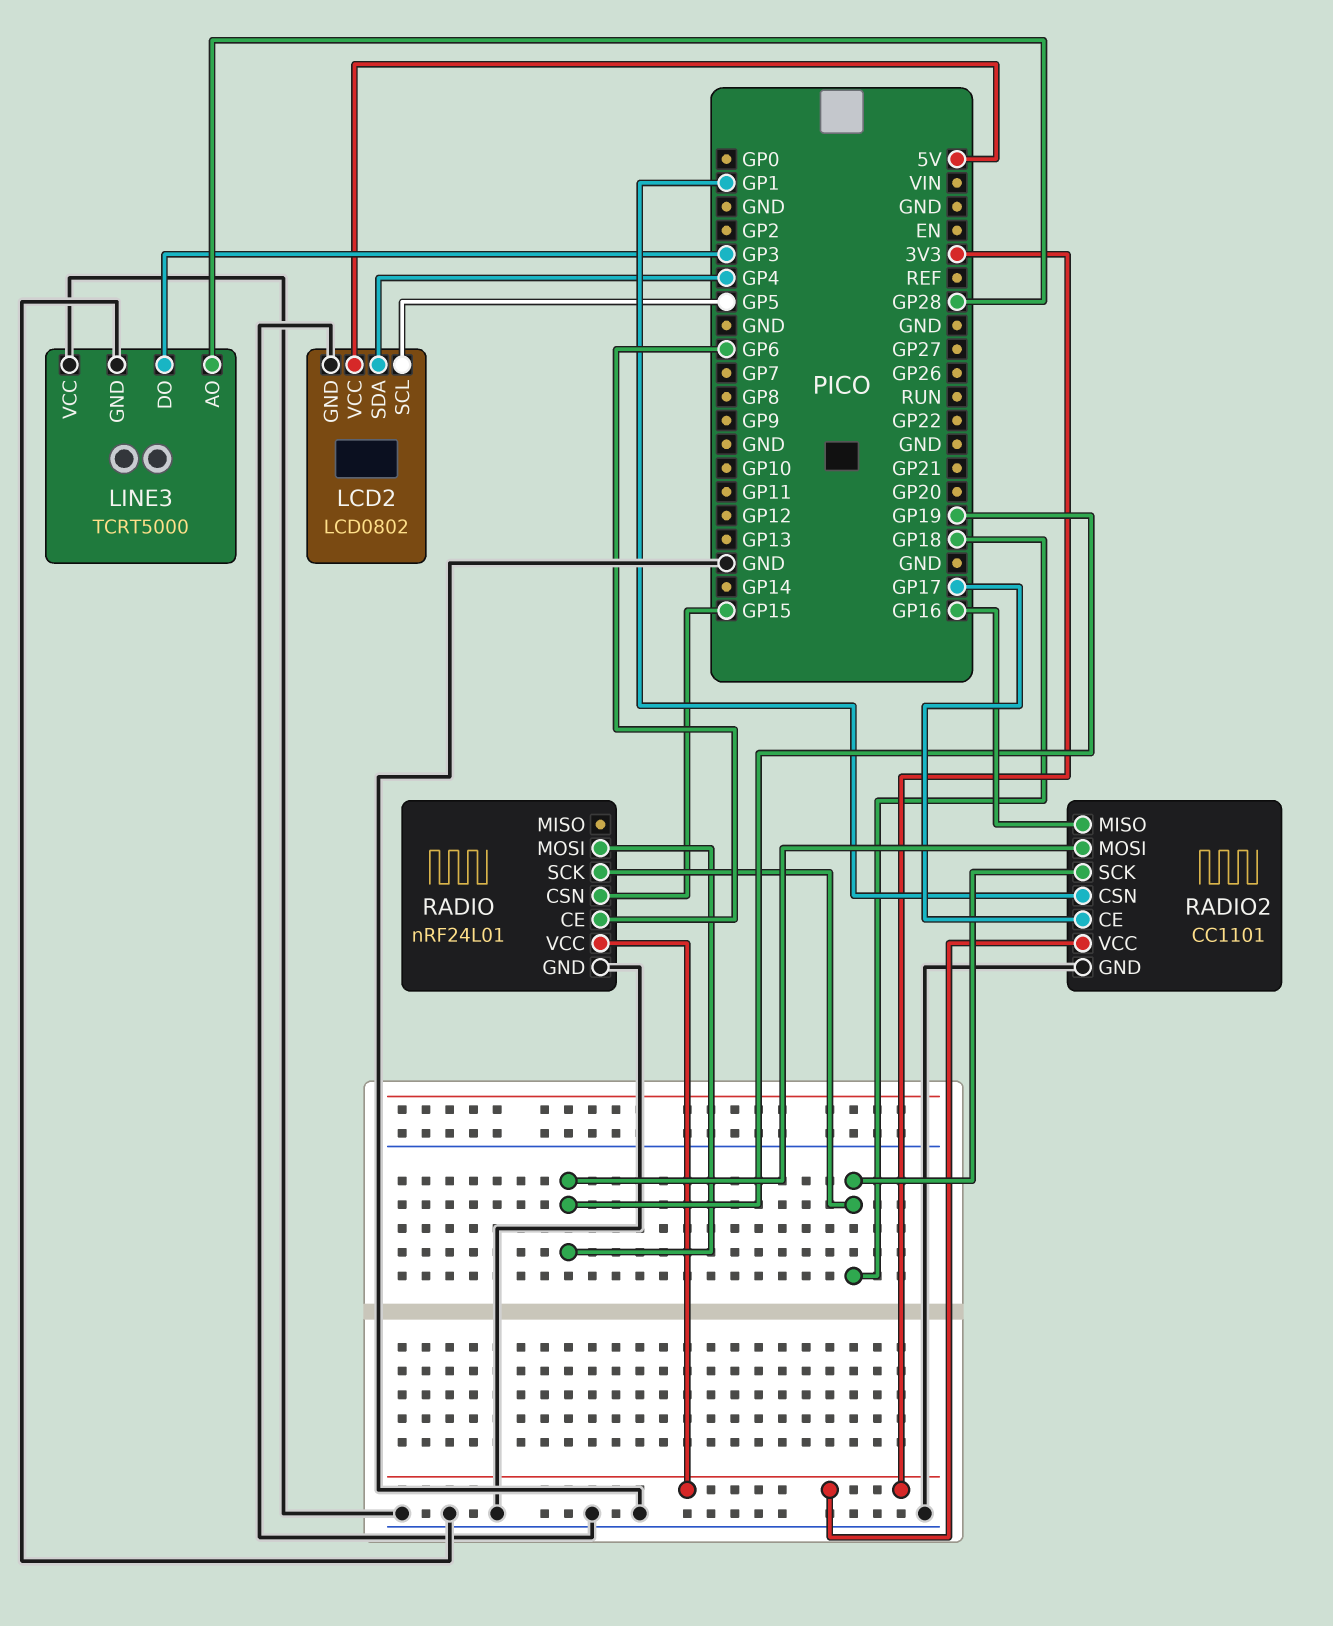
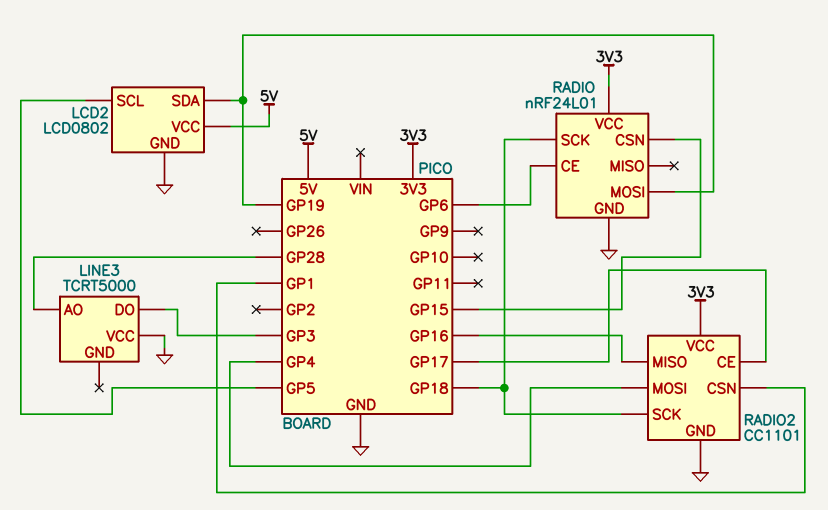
LCD2 pin SDA: GP4 -> GP19
LINE3 pin GND: GND -> none
RADIO2 pin MOSI: GP19 -> GP4

